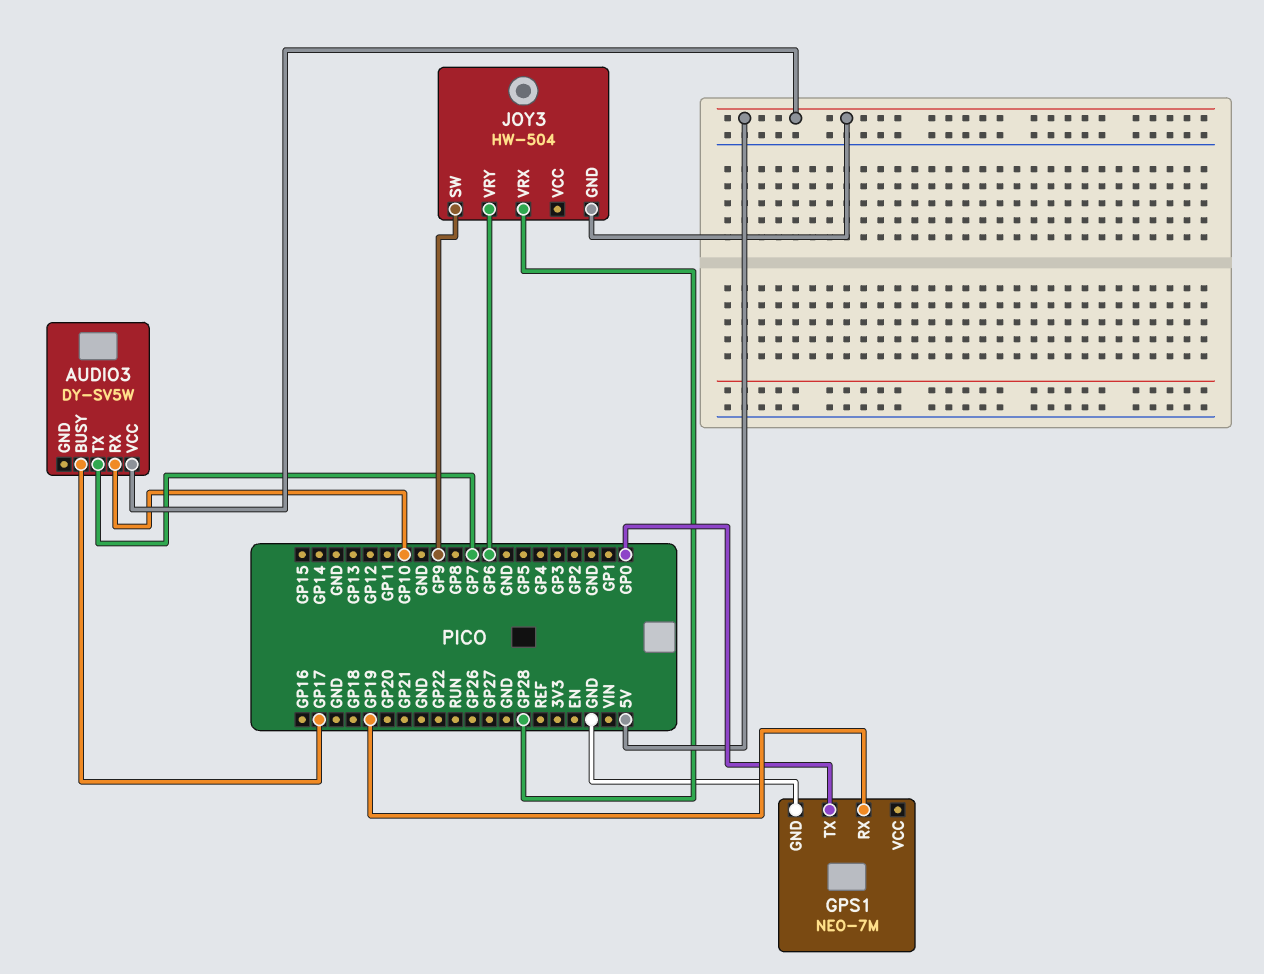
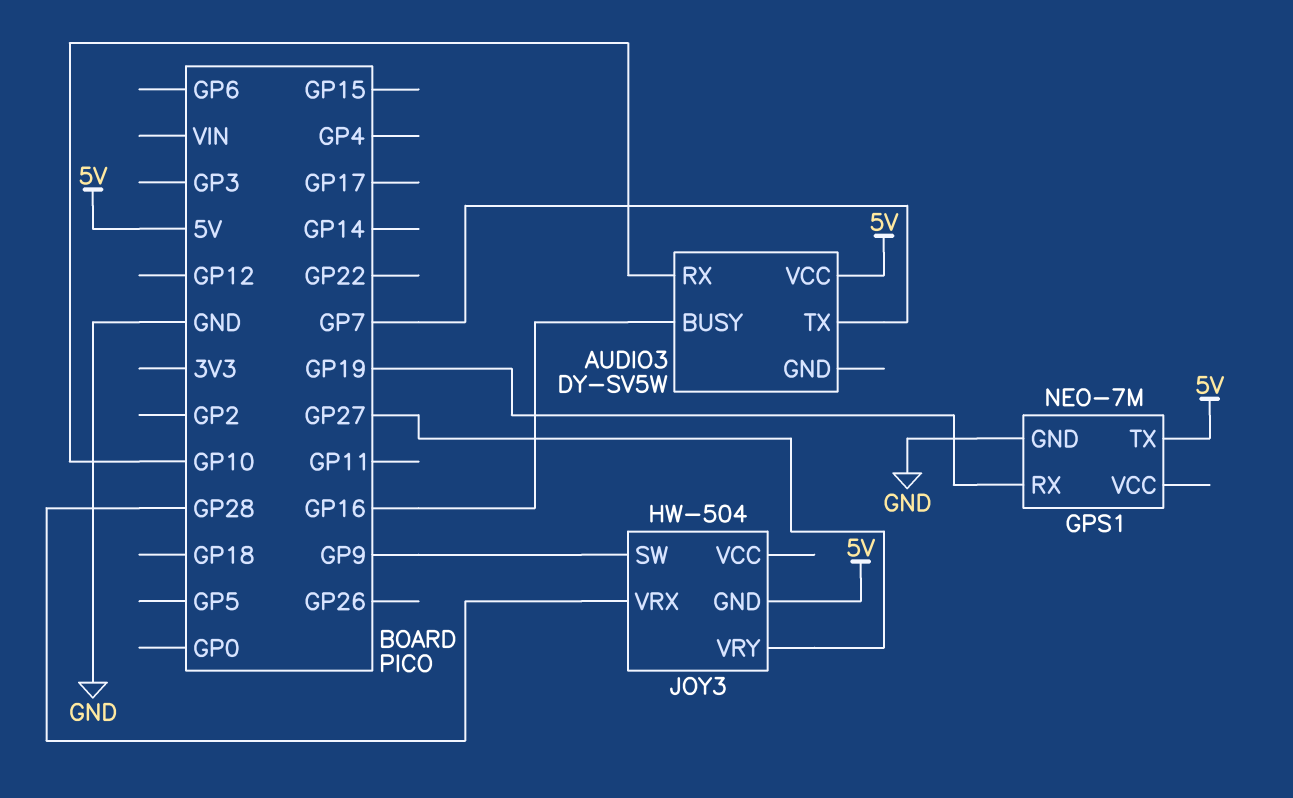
AUDIO3 pin BUSY: GP17 -> GP16
GPS1 pin TX: GP0 -> 5V
JOY3 pin VRY: GP6 -> GP27

